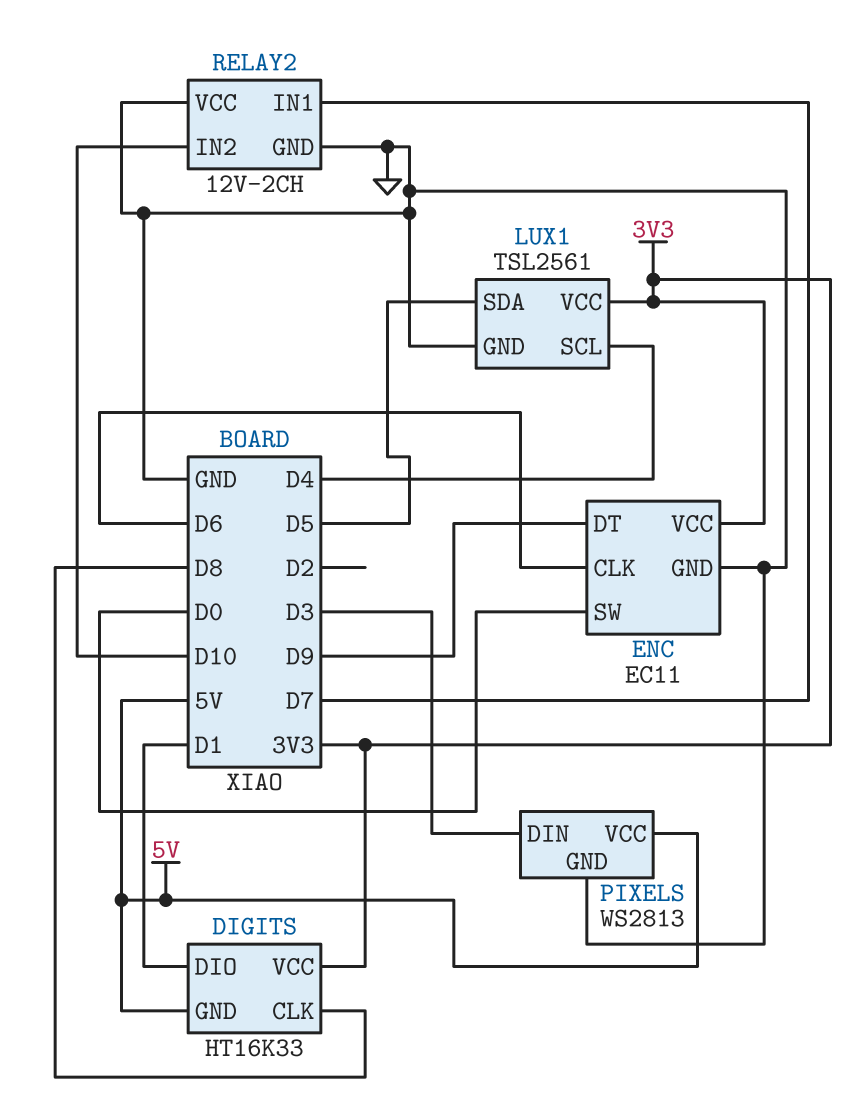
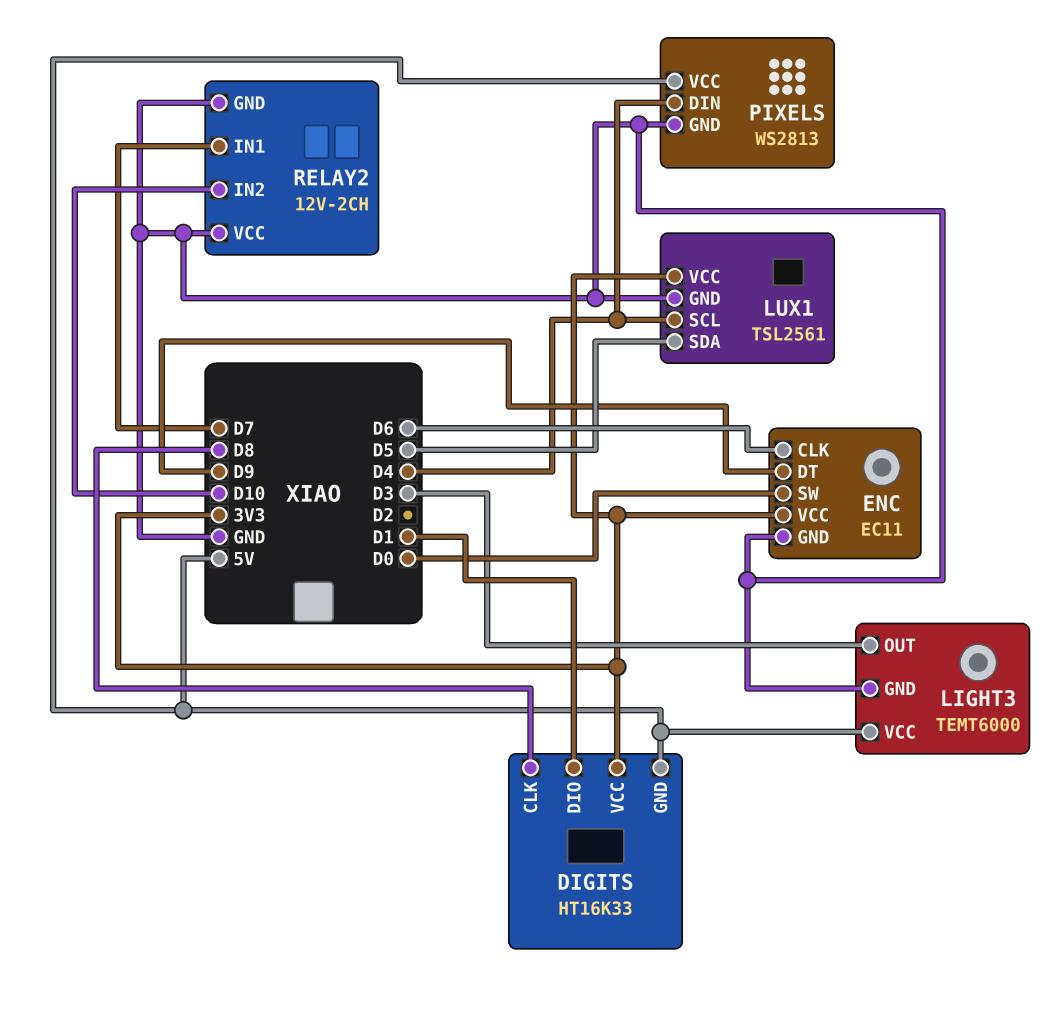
LIGHT3: none -> TEMT6000
LIGHT3 pin GND: none -> GND
LIGHT3 pin OUT: none -> D3
LIGHT3 pin VCC: none -> 5V
PIXELS pin DIN: D3 -> D4

